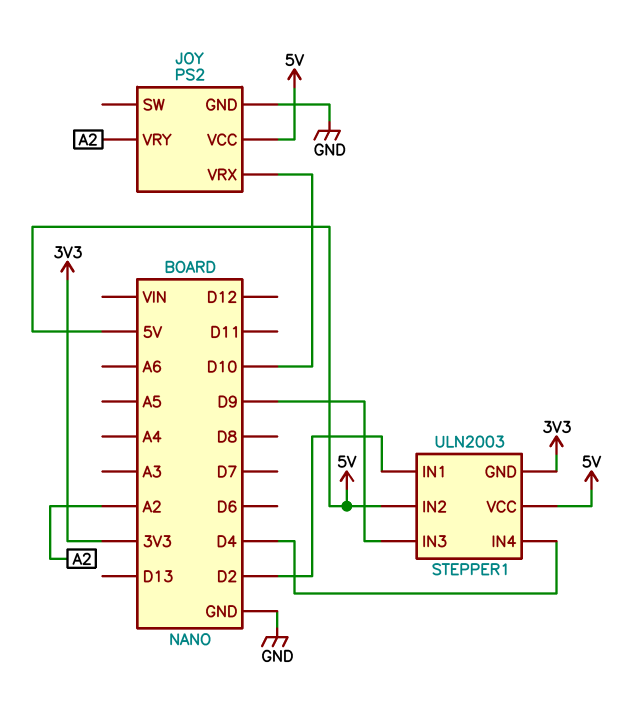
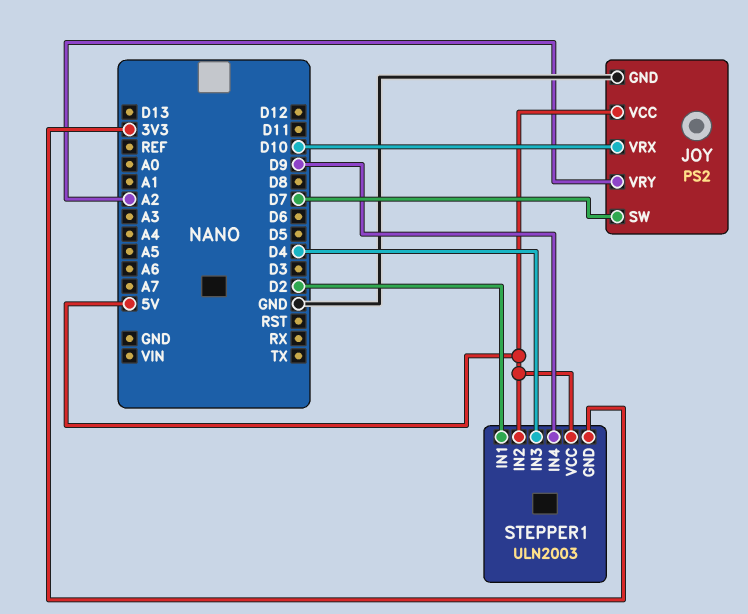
JOY pin SW: none -> D7
STEPPER1 pin IN3: D9 -> D4
STEPPER1 pin IN4: D4 -> D9

